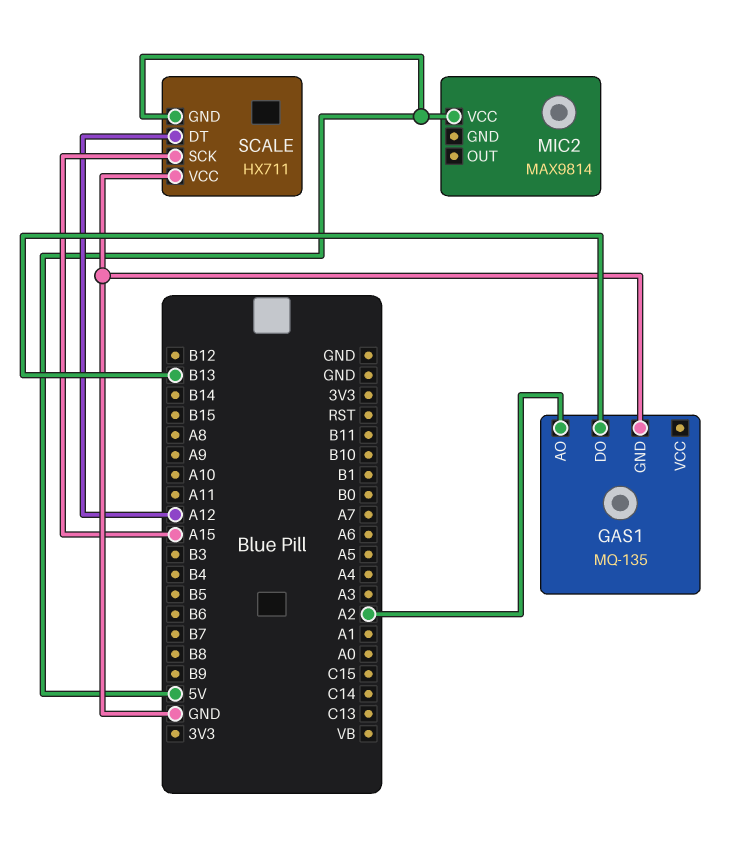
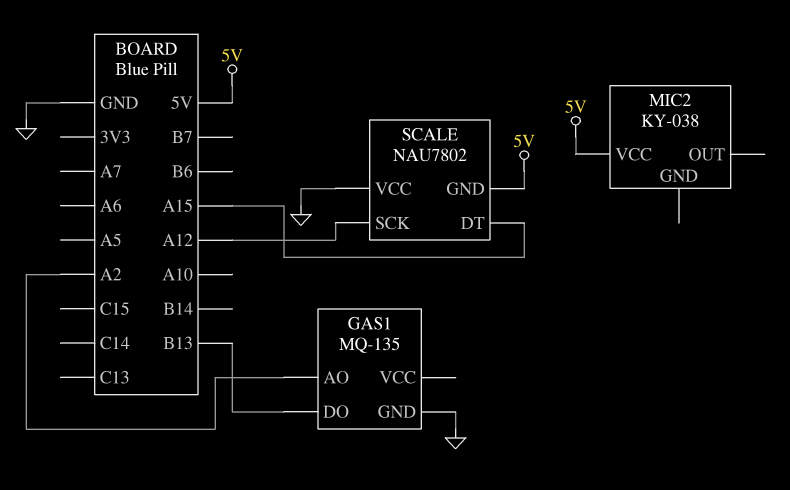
MIC2: MAX9814 -> KY-038
SCALE: HX711 -> NAU7802
SCALE pin DT: A12 -> A15
SCALE pin SCK: A15 -> A12

